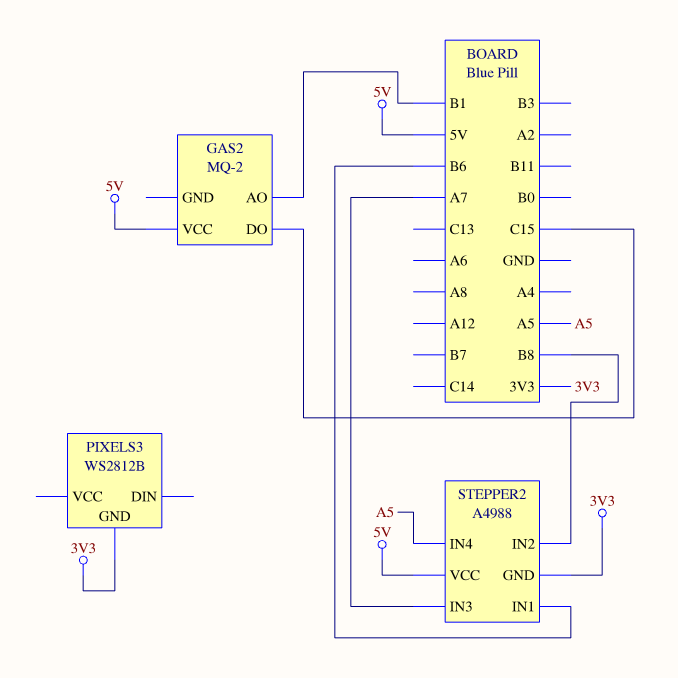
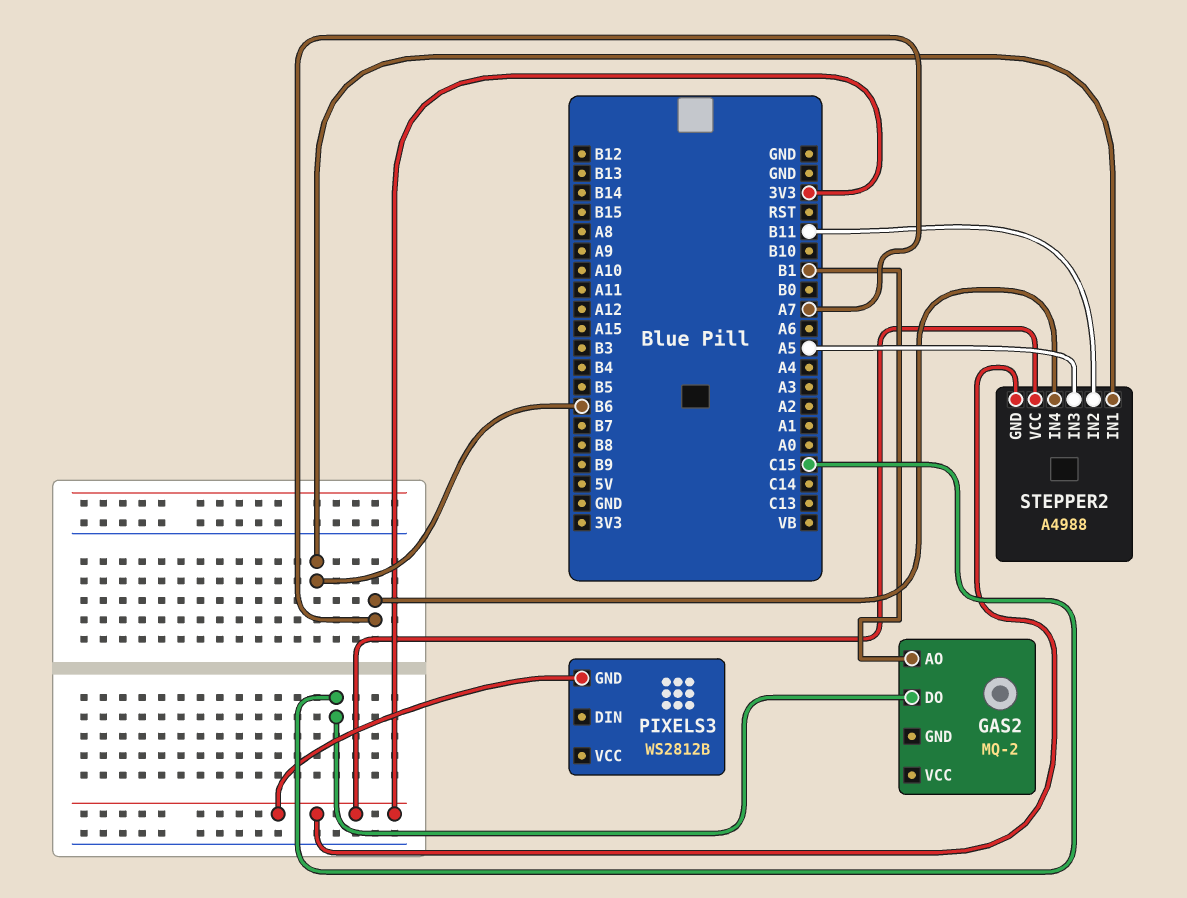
GAS2 pin VCC: 5V -> none
STEPPER2 pin IN2: B8 -> B11
STEPPER2 pin IN3: A7 -> A5
STEPPER2 pin IN4: A5 -> A7
STEPPER2 pin VCC: 5V -> 3V3

